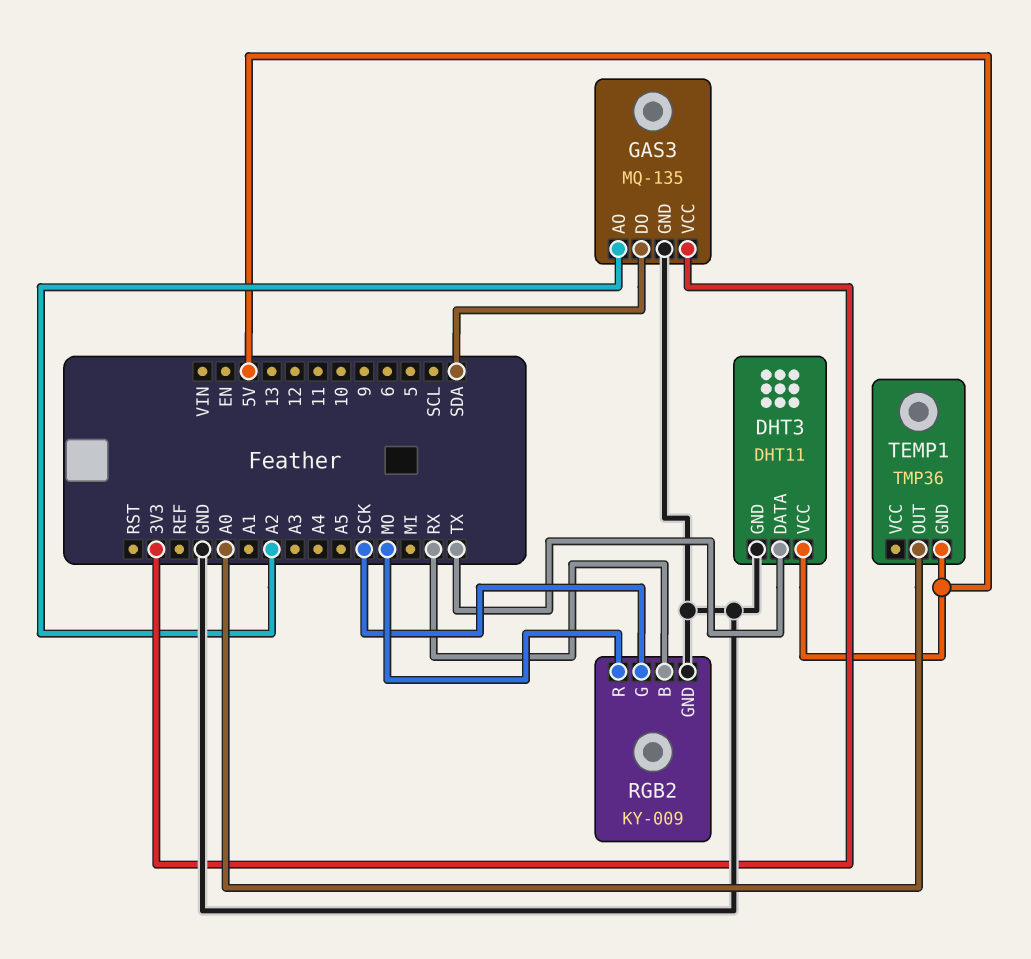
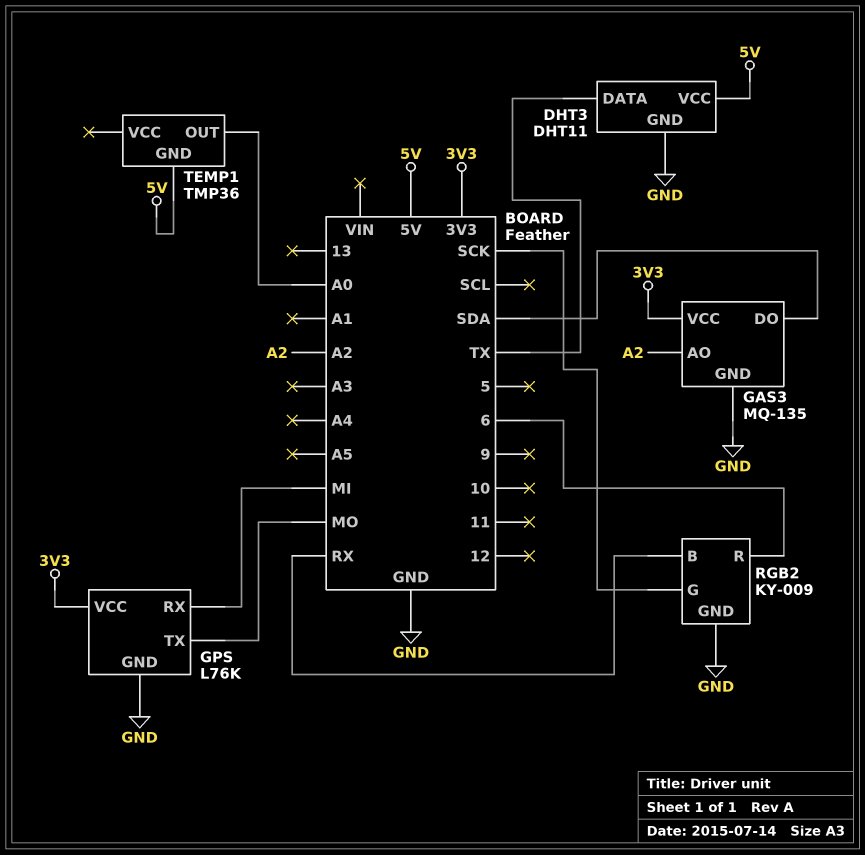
GPS: none -> L76K
GPS pin GND: none -> GND
GPS pin RX: none -> MI
GPS pin TX: none -> MO
GPS pin VCC: none -> 3V3
RGB2 pin R: MO -> 6

